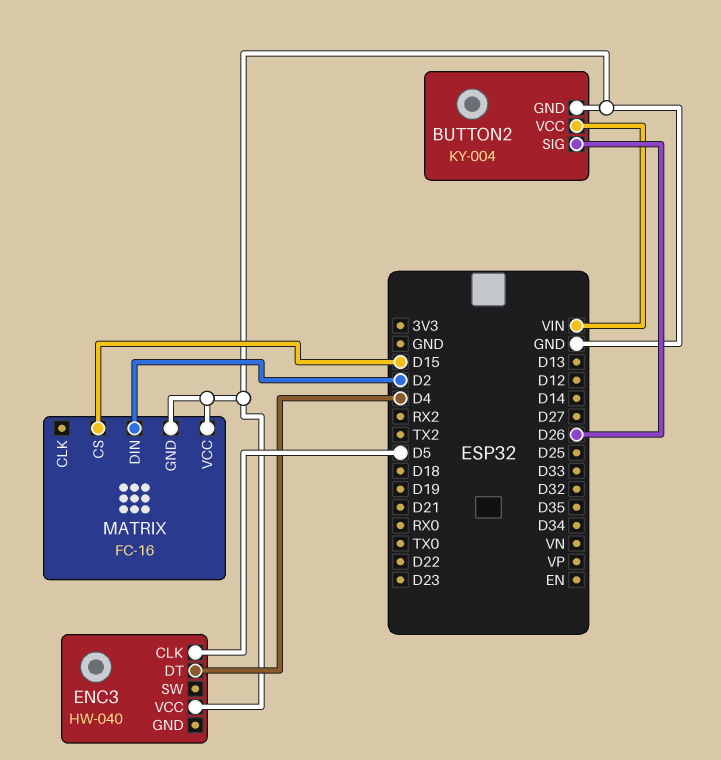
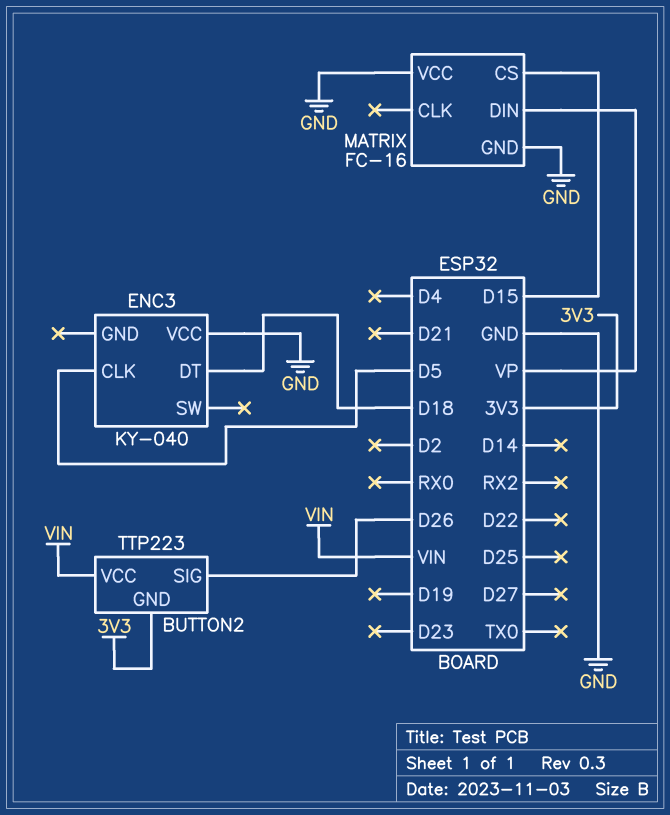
BUTTON2: KY-004 -> TTP223
BUTTON2 pin GND: GND -> 3V3
ENC3: HW-040 -> KY-040
ENC3 pin DT: D4 -> D18
MATRIX pin DIN: D2 -> VP

